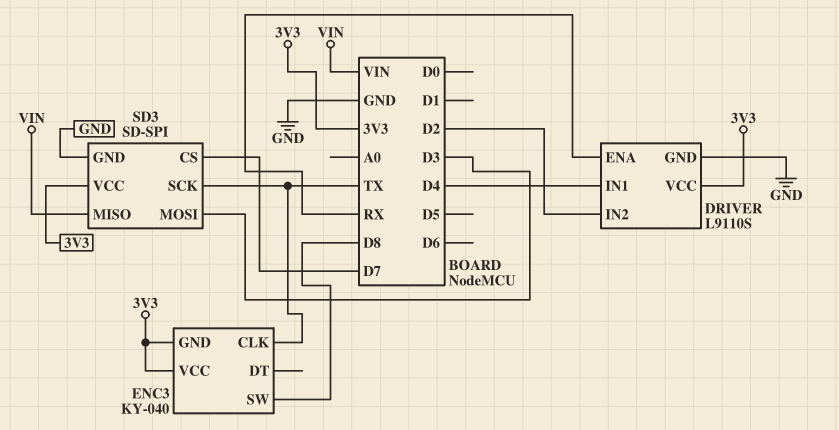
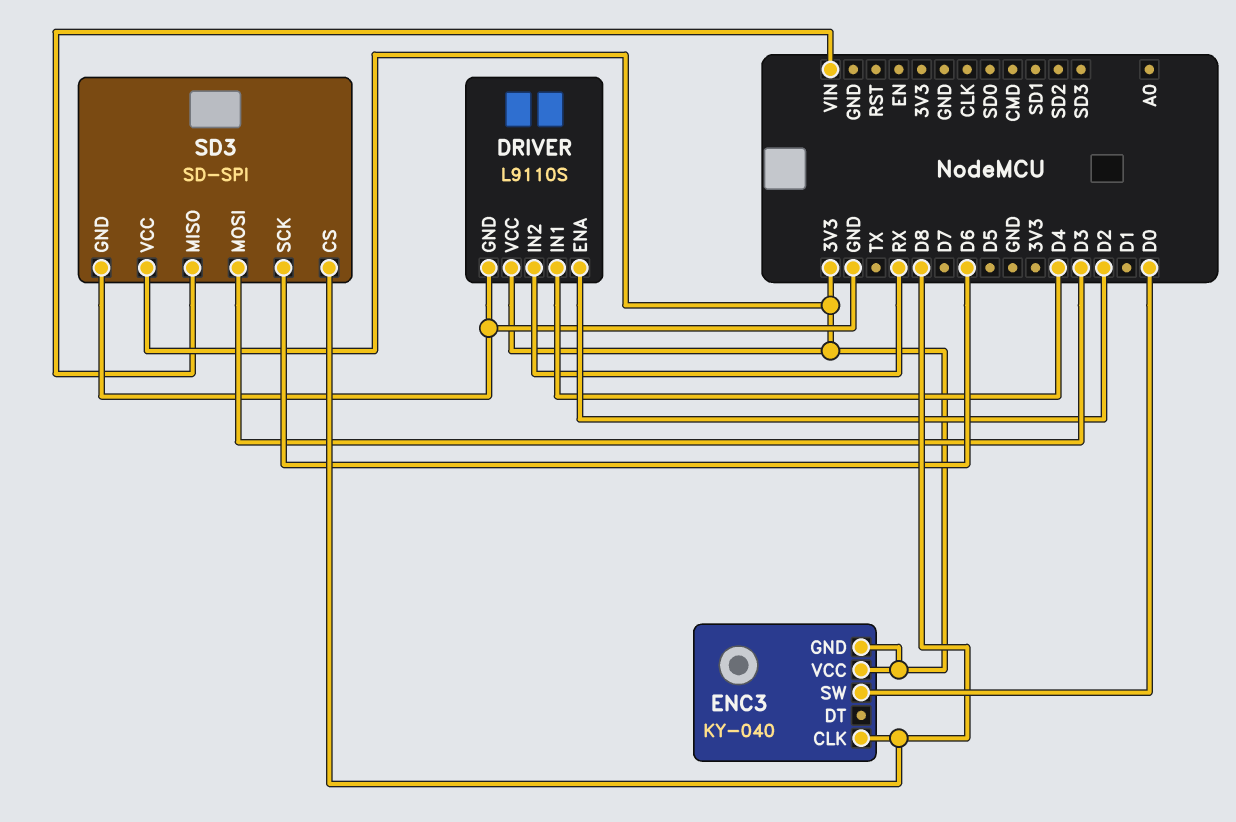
DRIVER pin ENA: RX -> D2
DRIVER pin IN2: D2 -> RX
ENC3 pin CLK: TX -> D8
ENC3 pin SW: D8 -> D0
SD3 pin CS: D7 -> D8
SD3 pin SCK: TX -> D6

